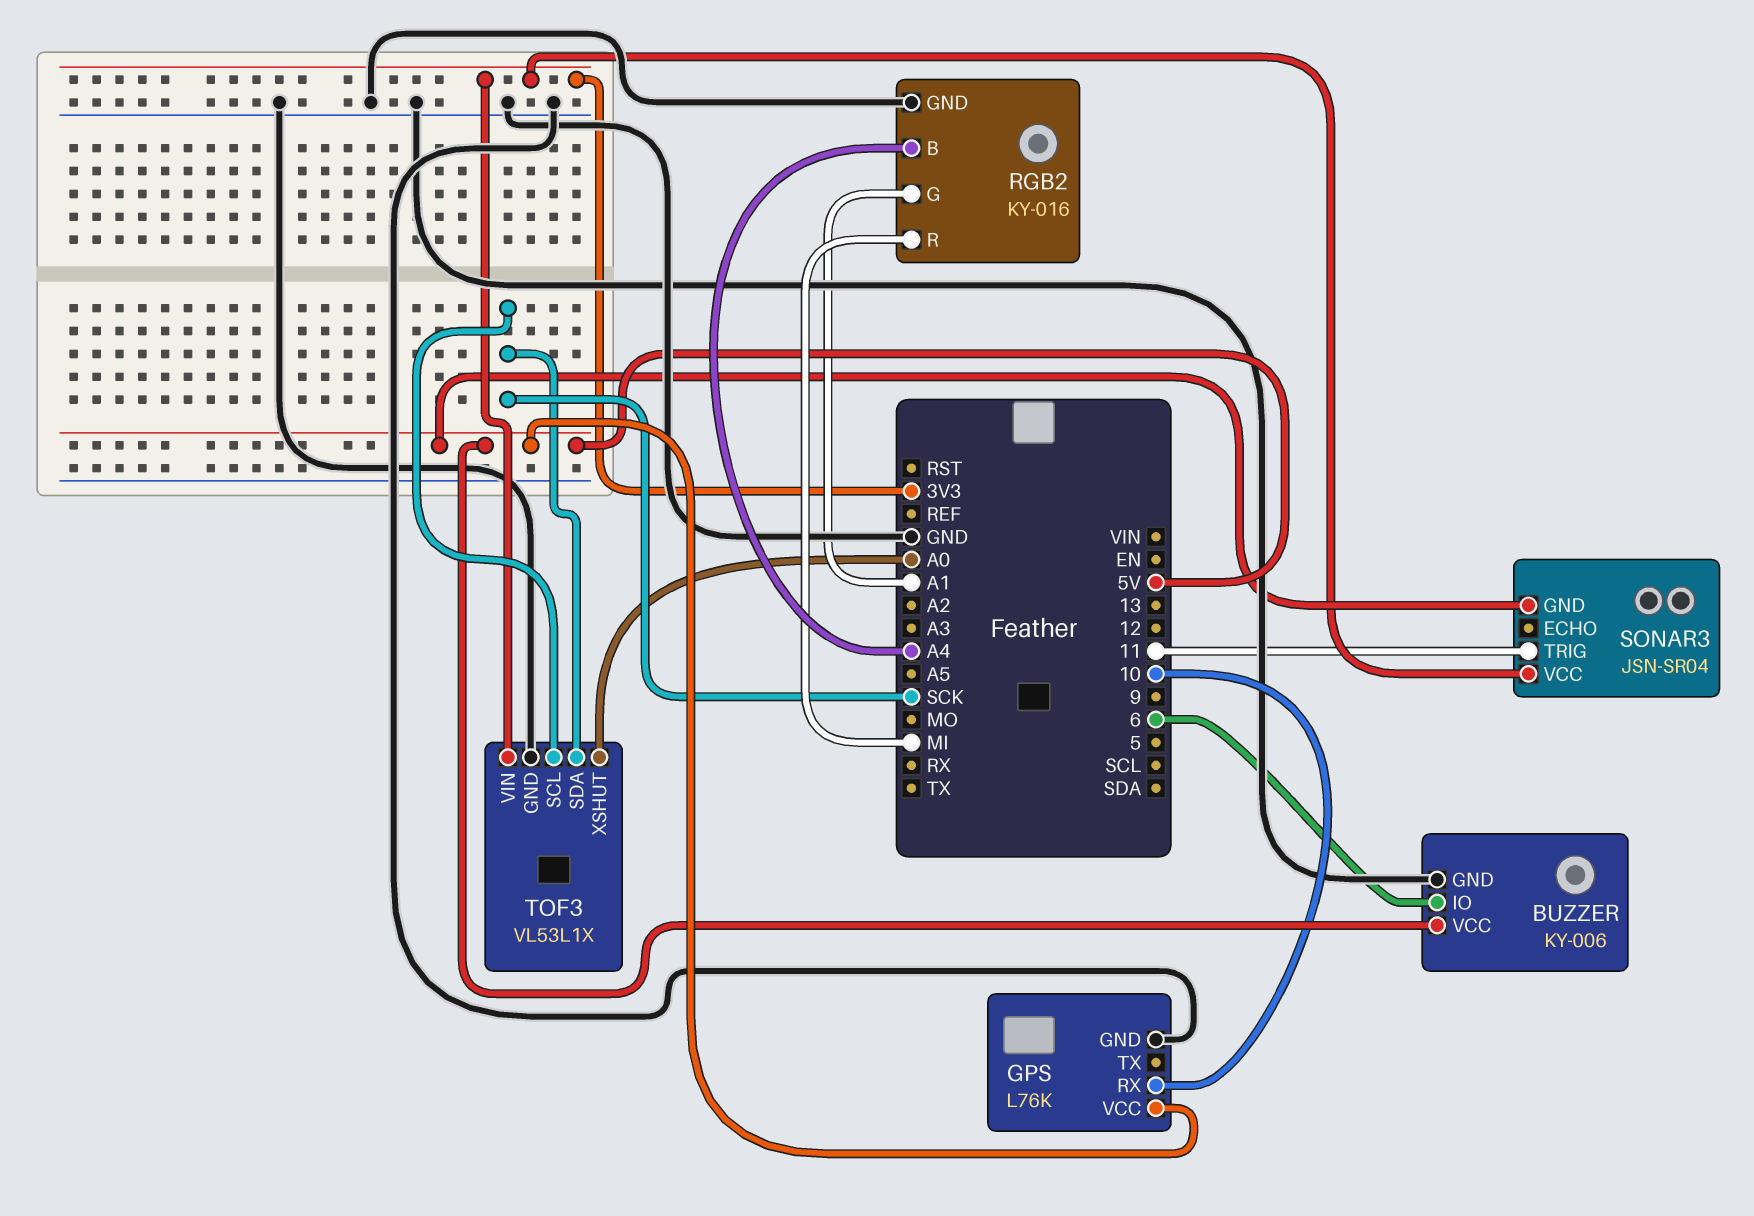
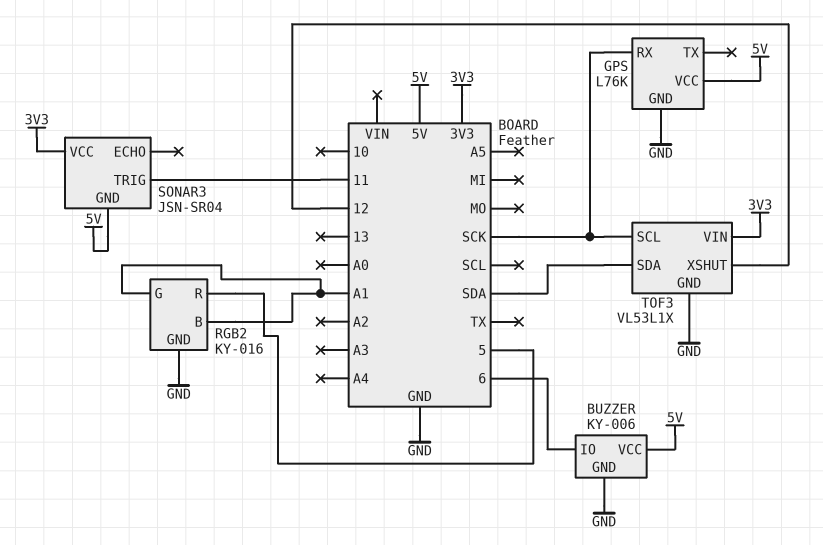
GPS pin RX: 10 -> SCK
RGB2 pin B: A4 -> A1
RGB2 pin R: MI -> 5
TOF3 pin SDA: SCK -> SDA
TOF3 pin XSHUT: A0 -> 12

